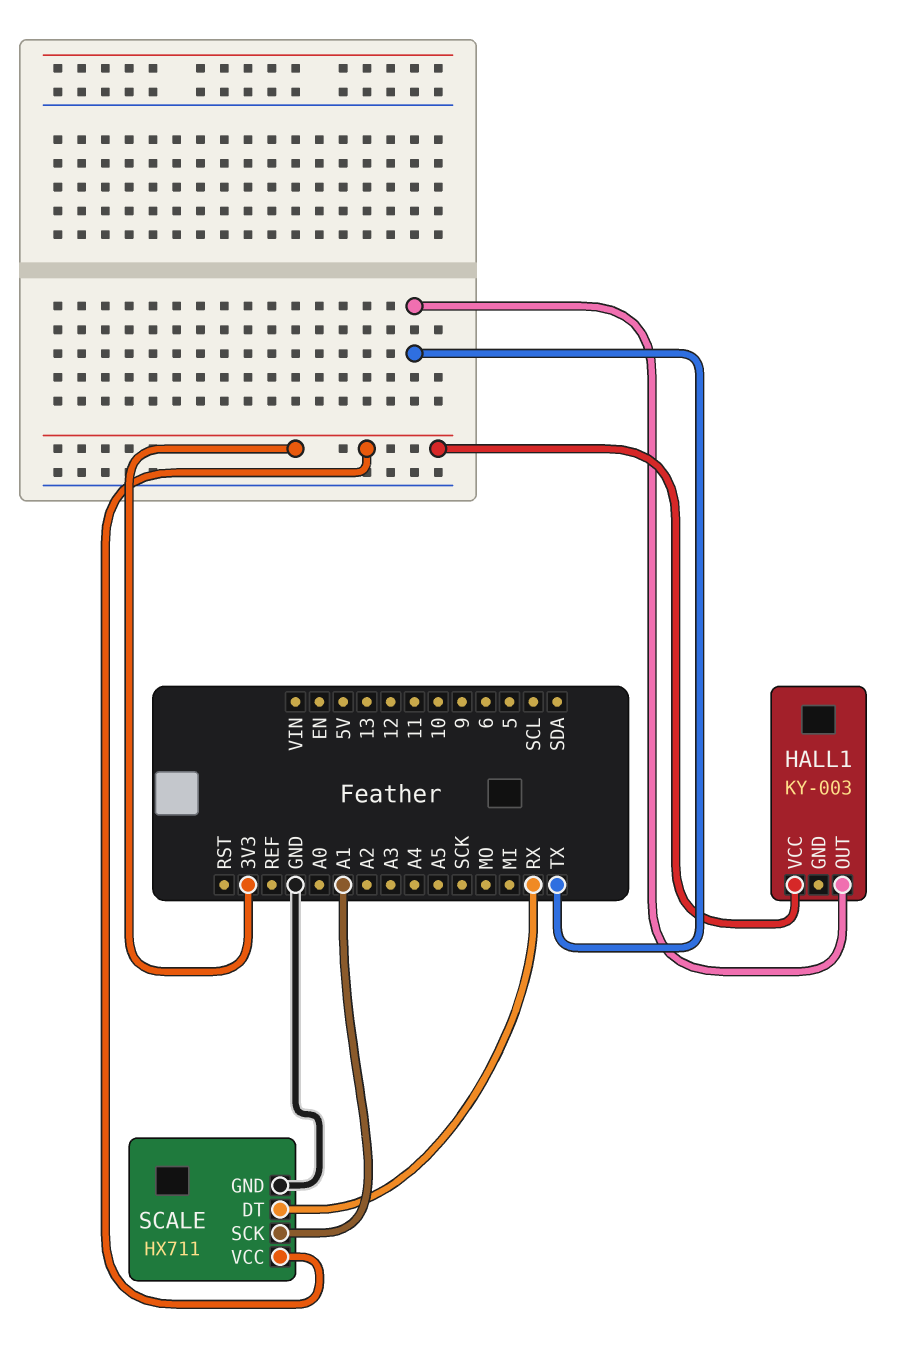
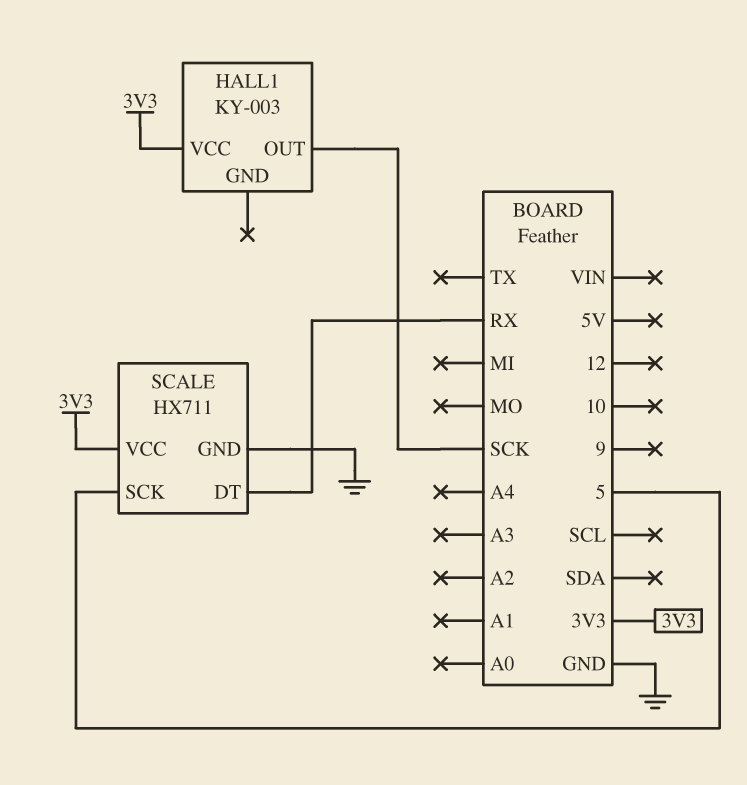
HALL1 pin OUT: TX -> SCK
SCALE pin SCK: A1 -> 5

